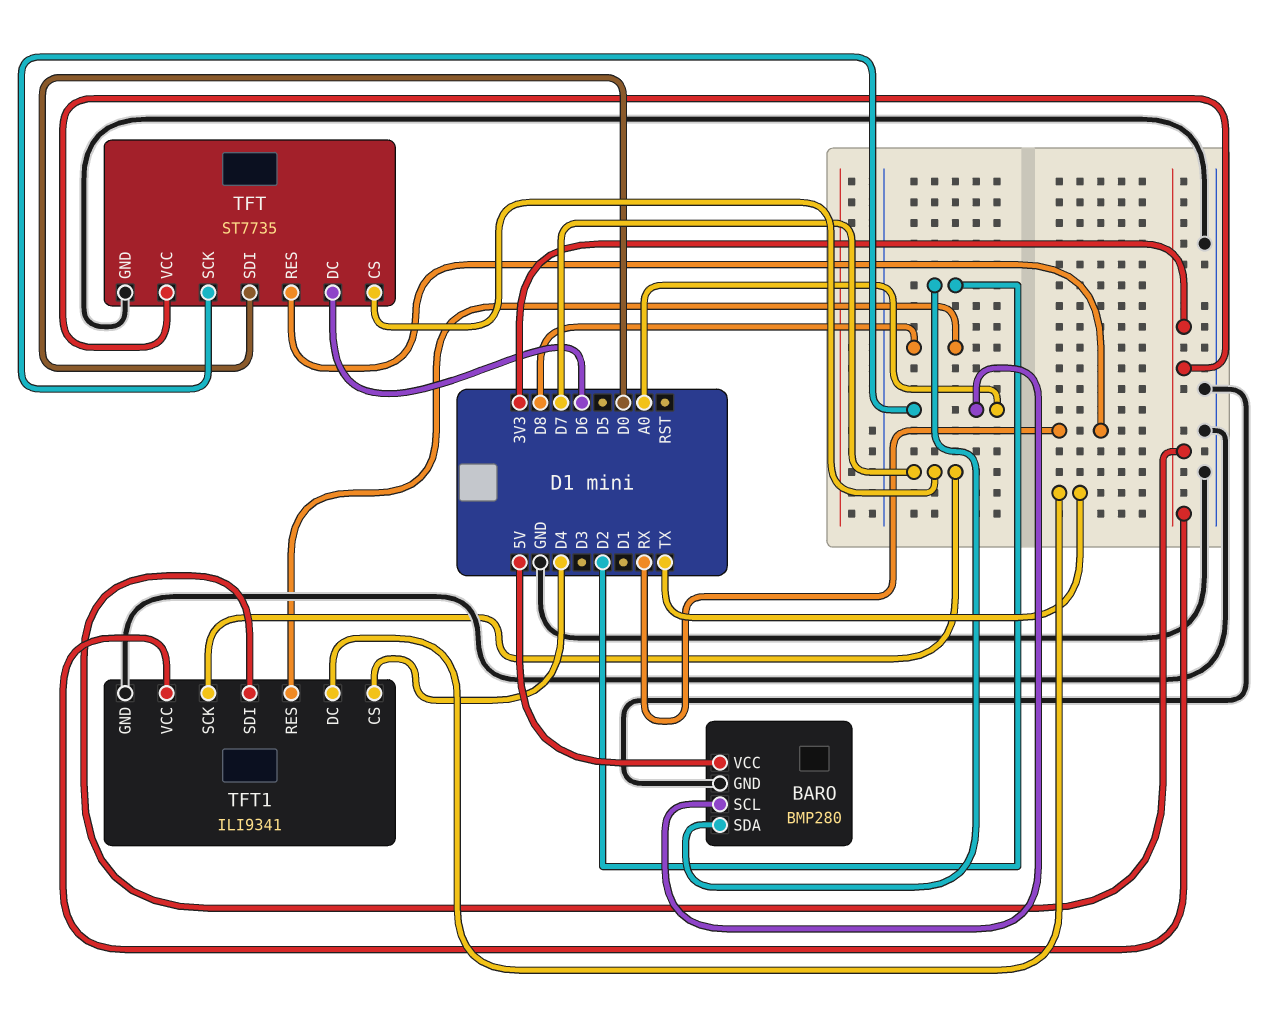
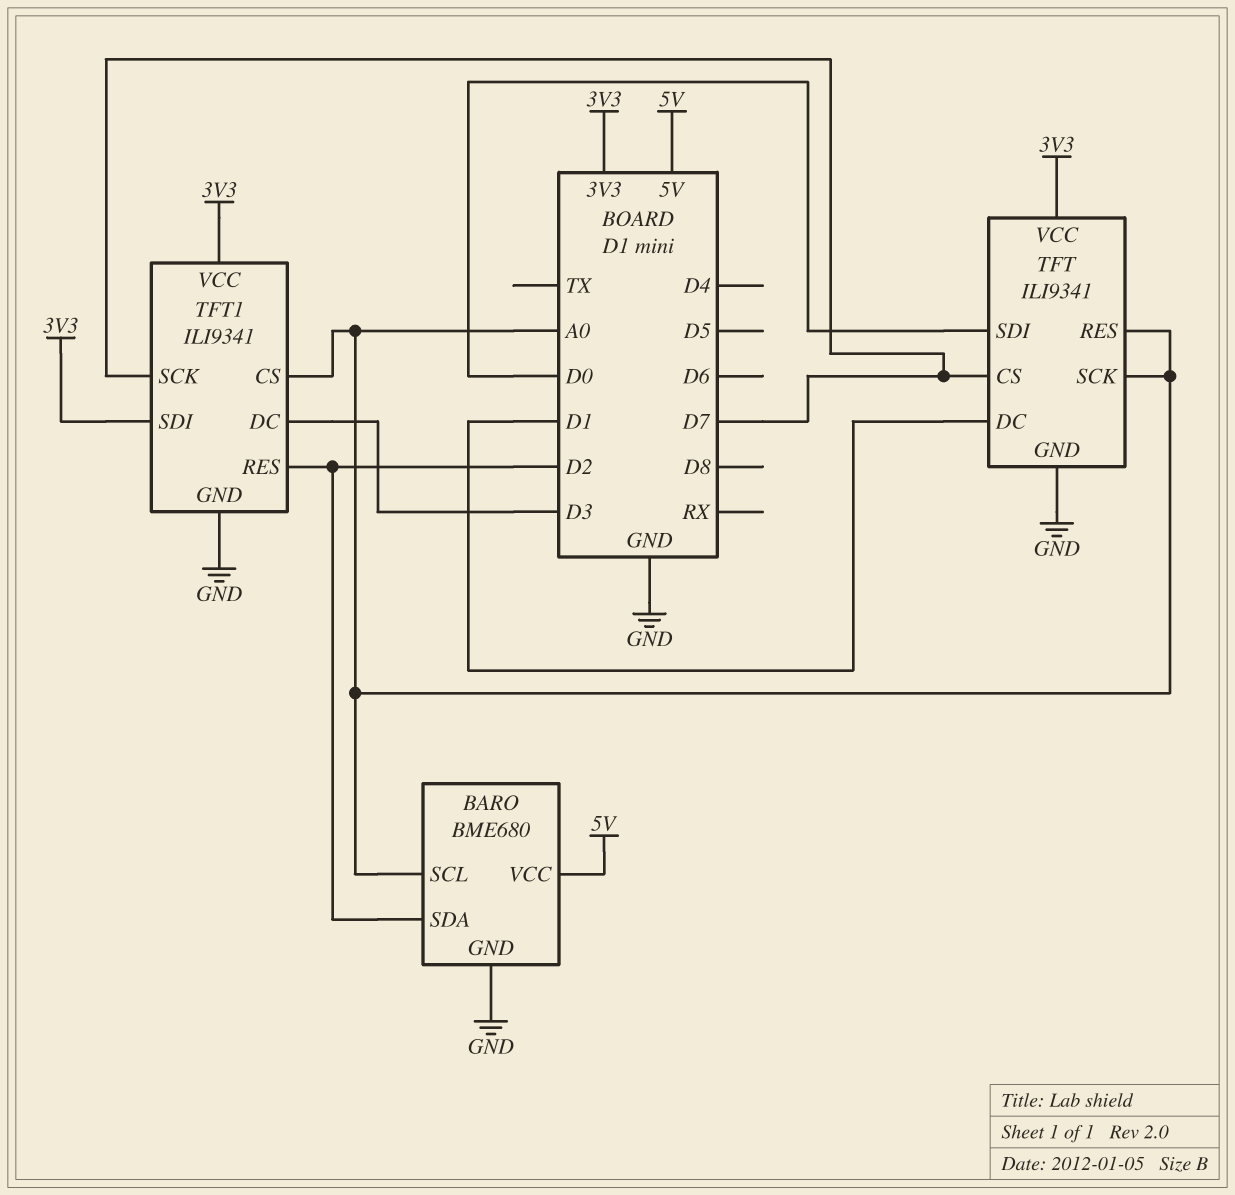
BARO: BMP280 -> BME680
TFT: ST7735 -> ILI9341
TFT pin DC: D6 -> D1
TFT pin RES: RX -> A0
TFT1 pin CS: D4 -> A0
TFT1 pin DC: TX -> D3
TFT1 pin RES: D8 -> D2

